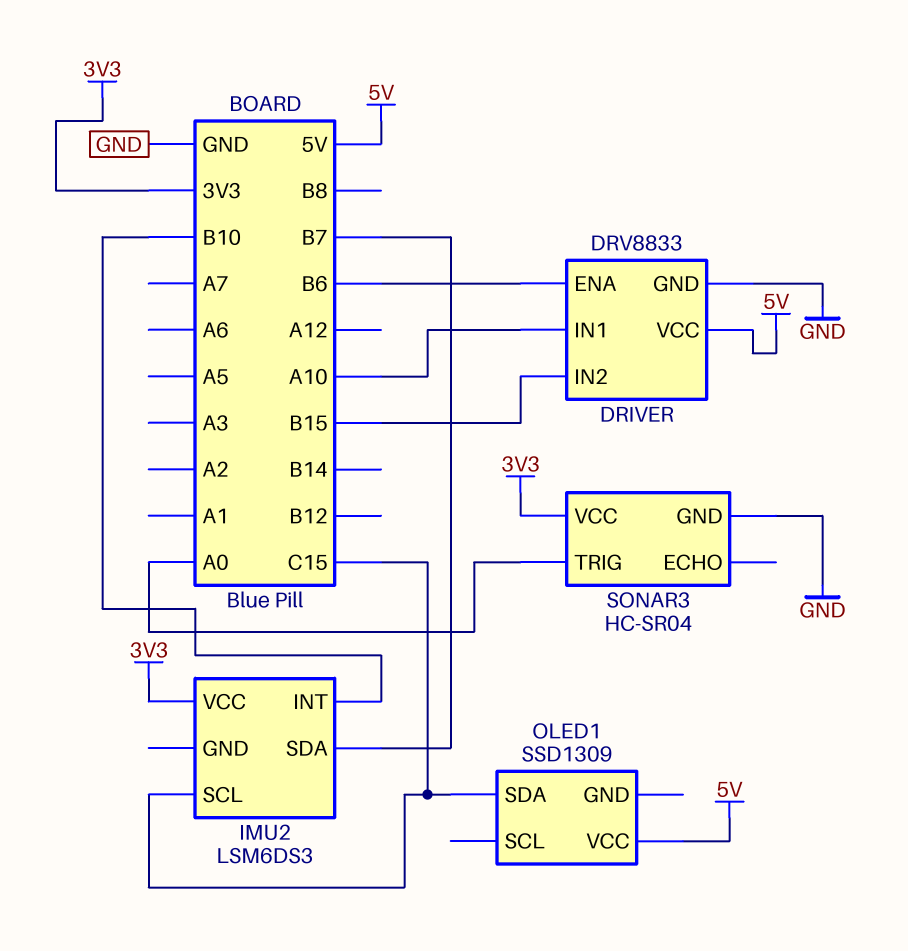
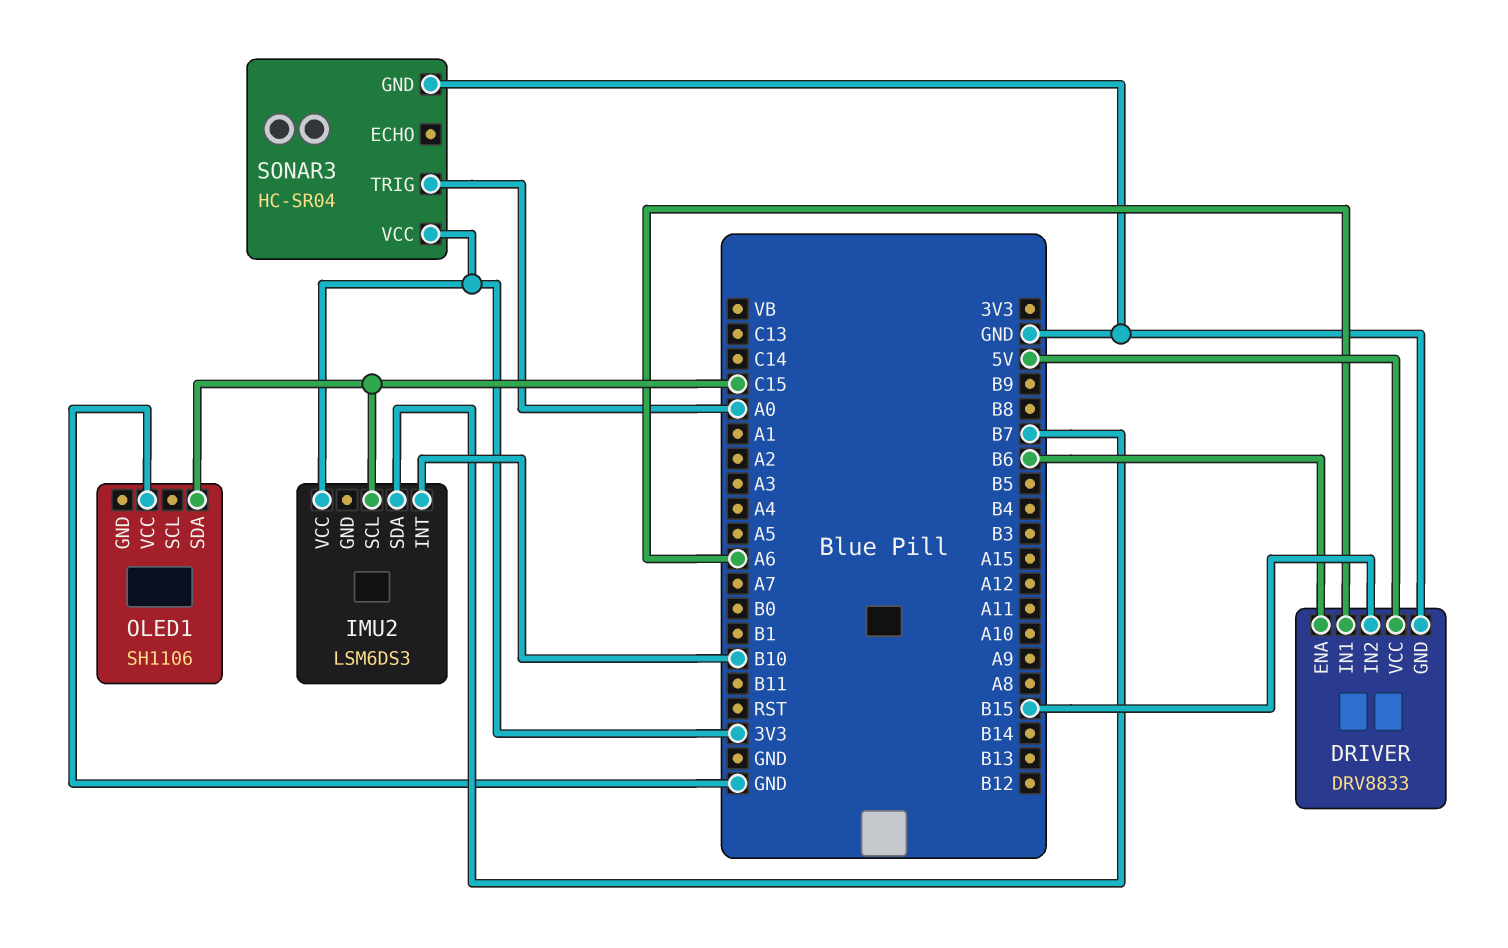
DRIVER pin IN1: A10 -> A6
OLED1: SSD1309 -> SH1106
OLED1 pin VCC: 5V -> GND

